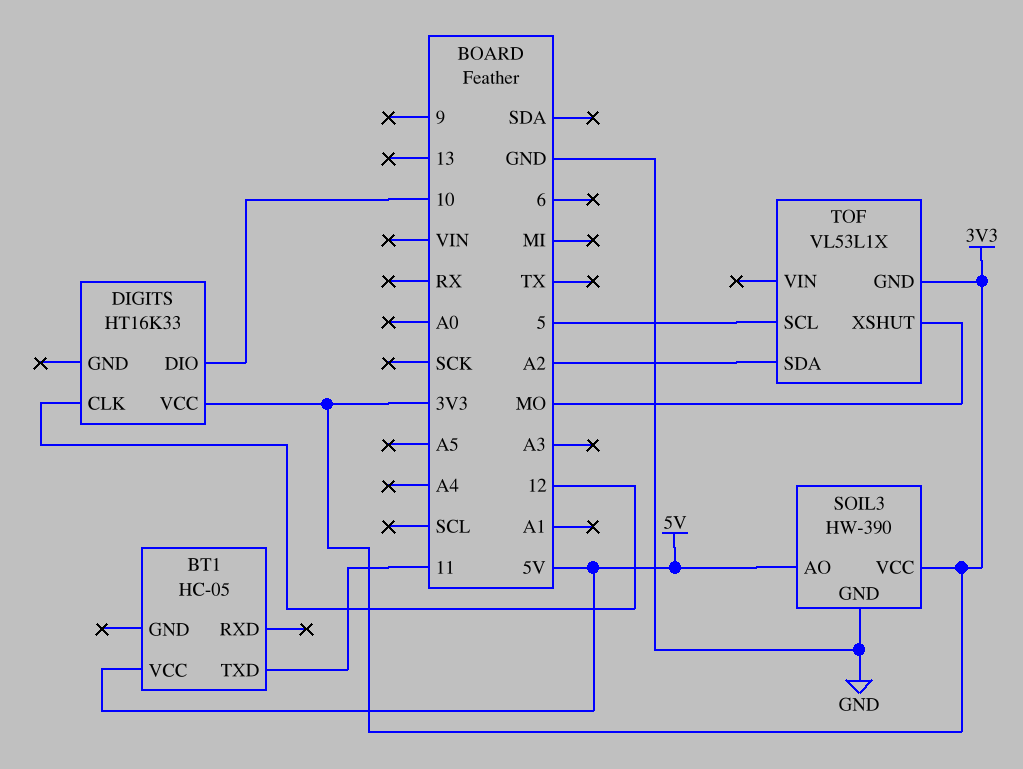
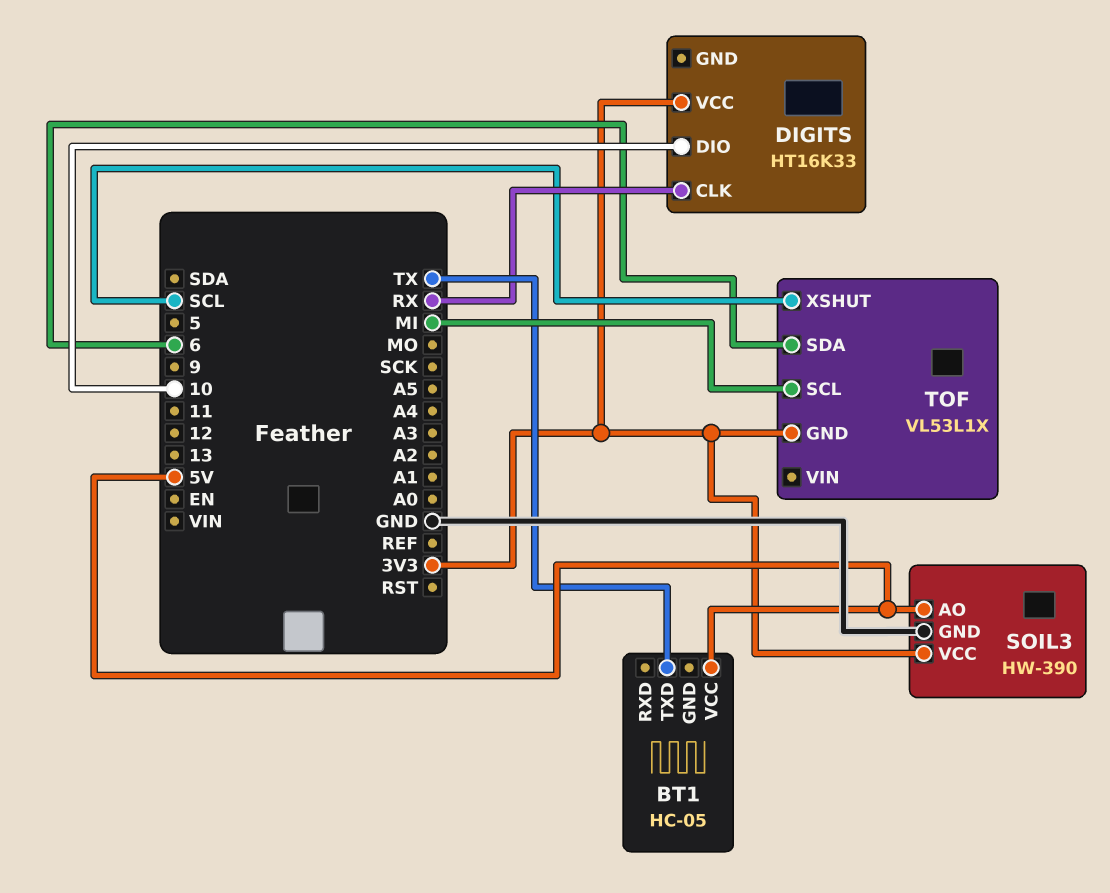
BT1 pin TXD: 11 -> TX
DIGITS pin CLK: 12 -> RX
TOF pin SCL: 5 -> MI
TOF pin SDA: A2 -> 6
TOF pin XSHUT: MO -> SCL

